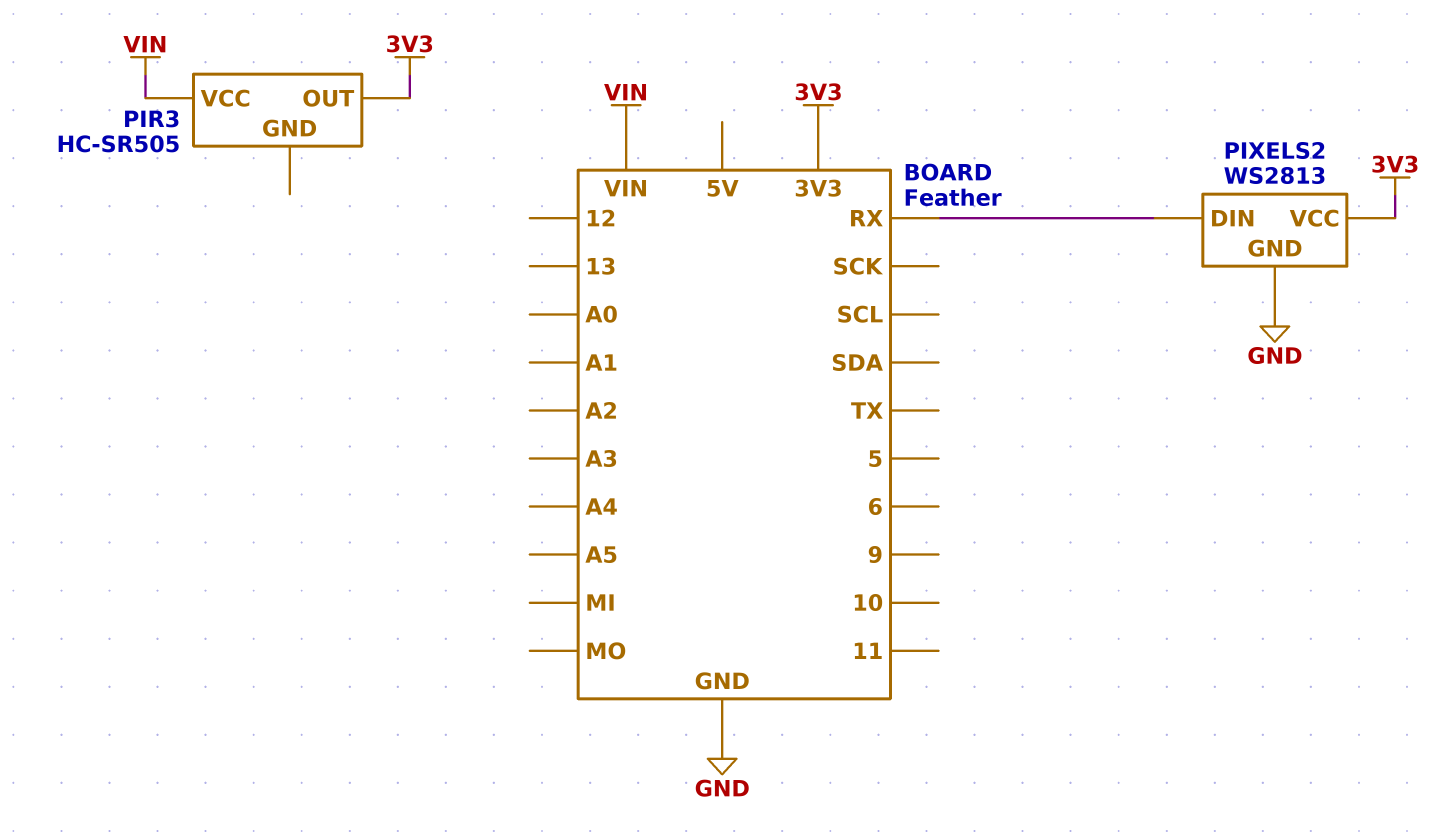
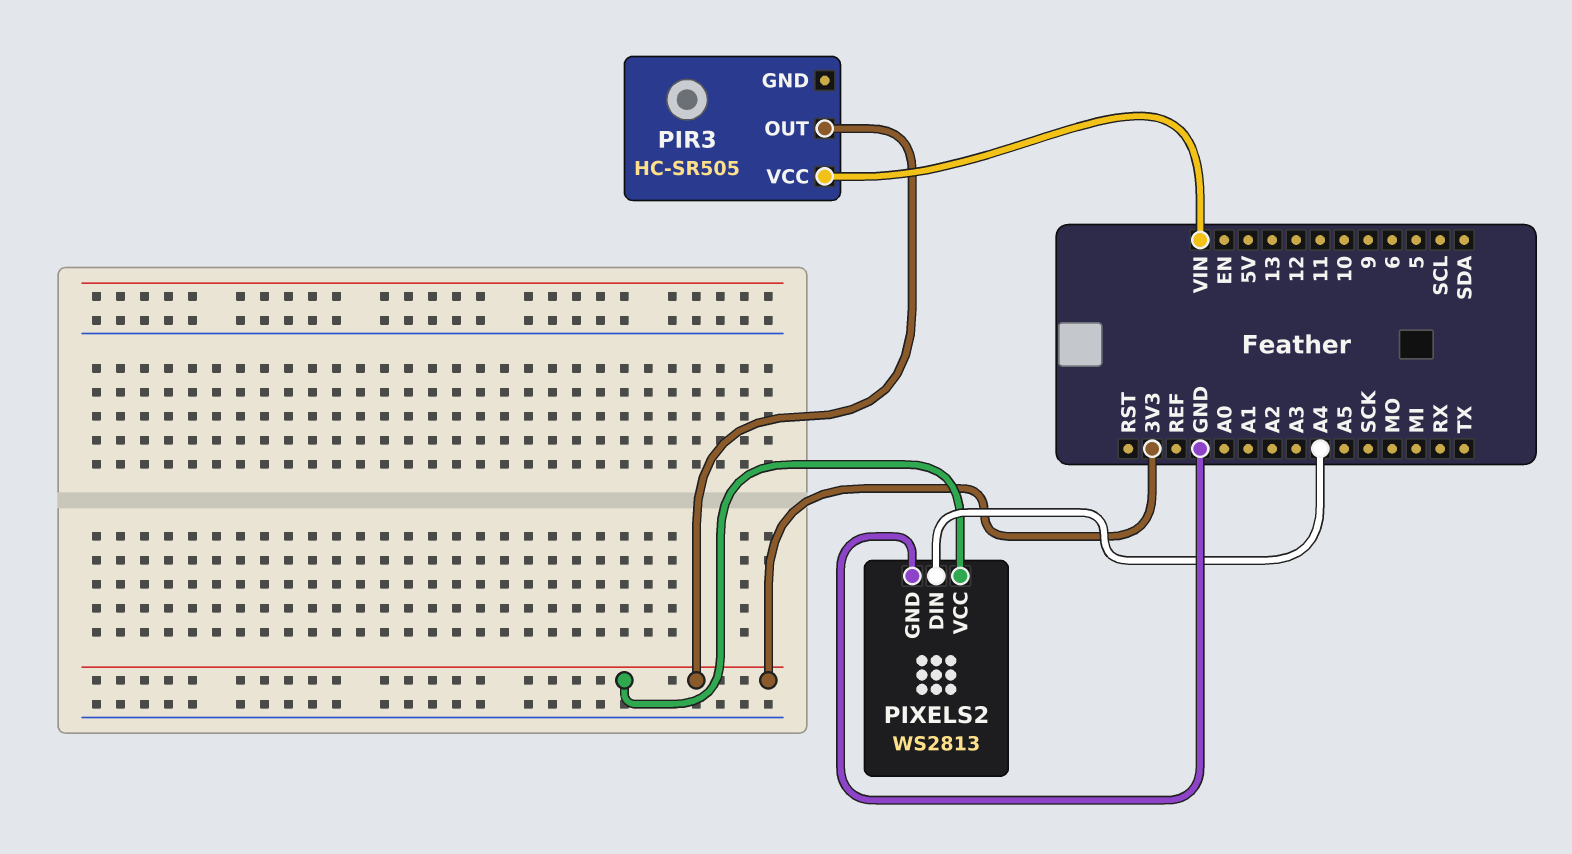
PIXELS2 pin DIN: RX -> A4

